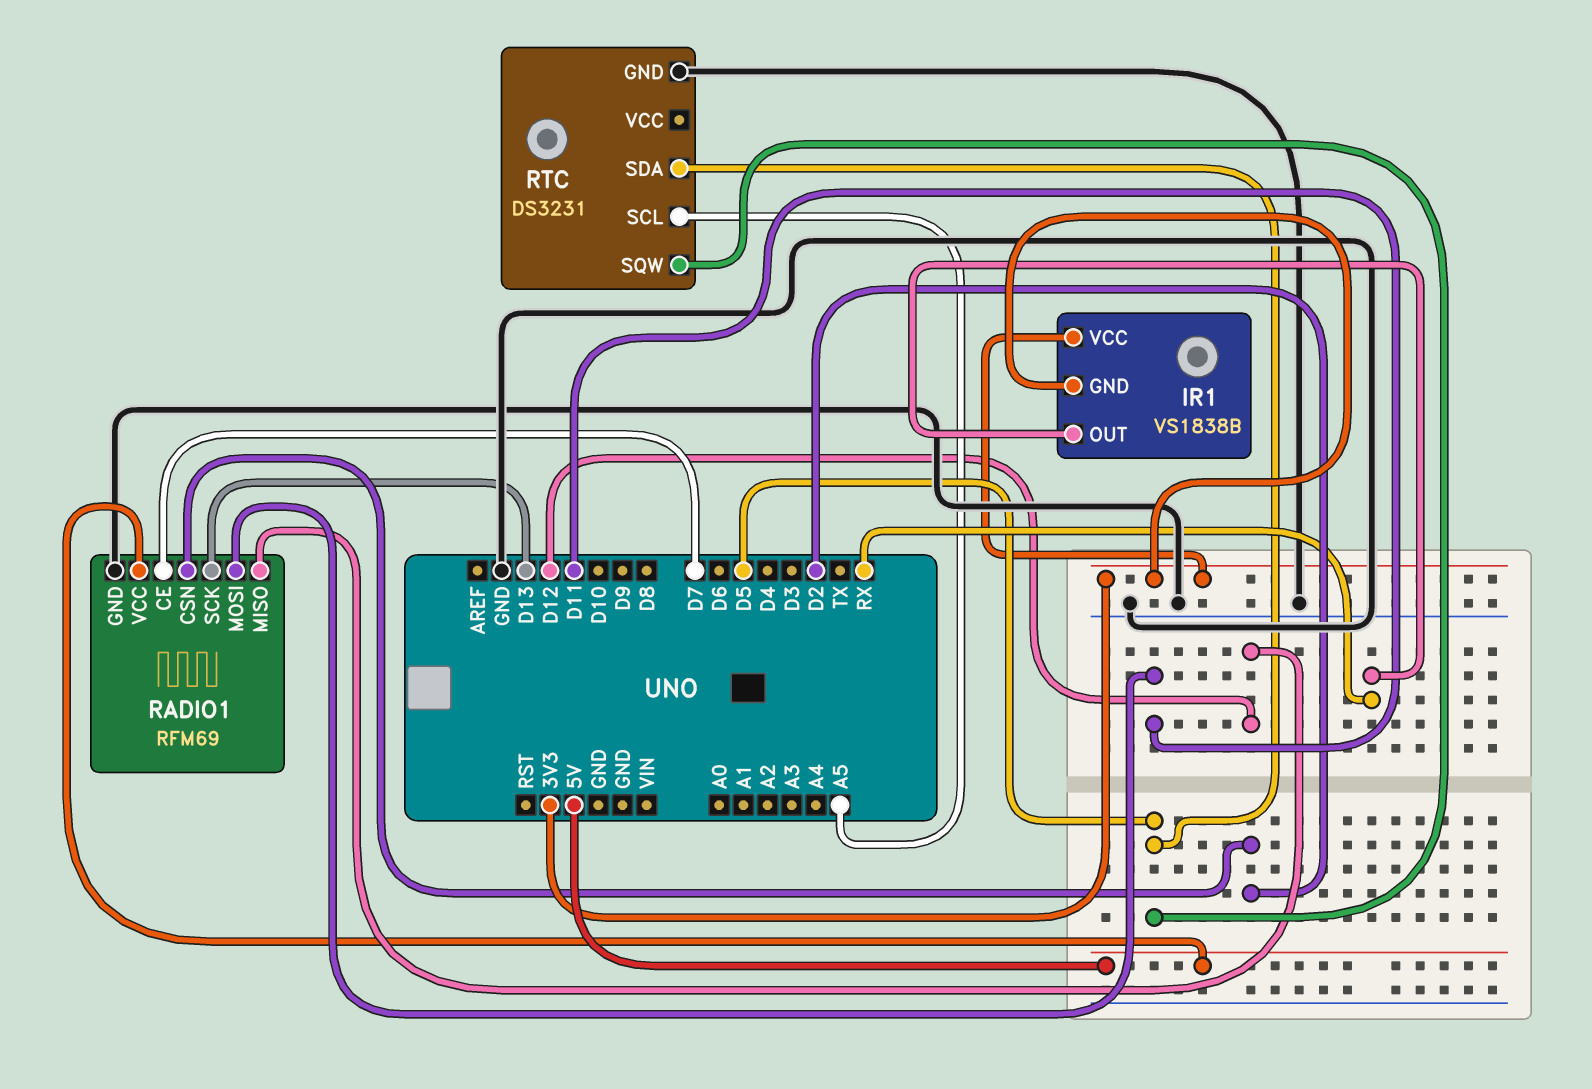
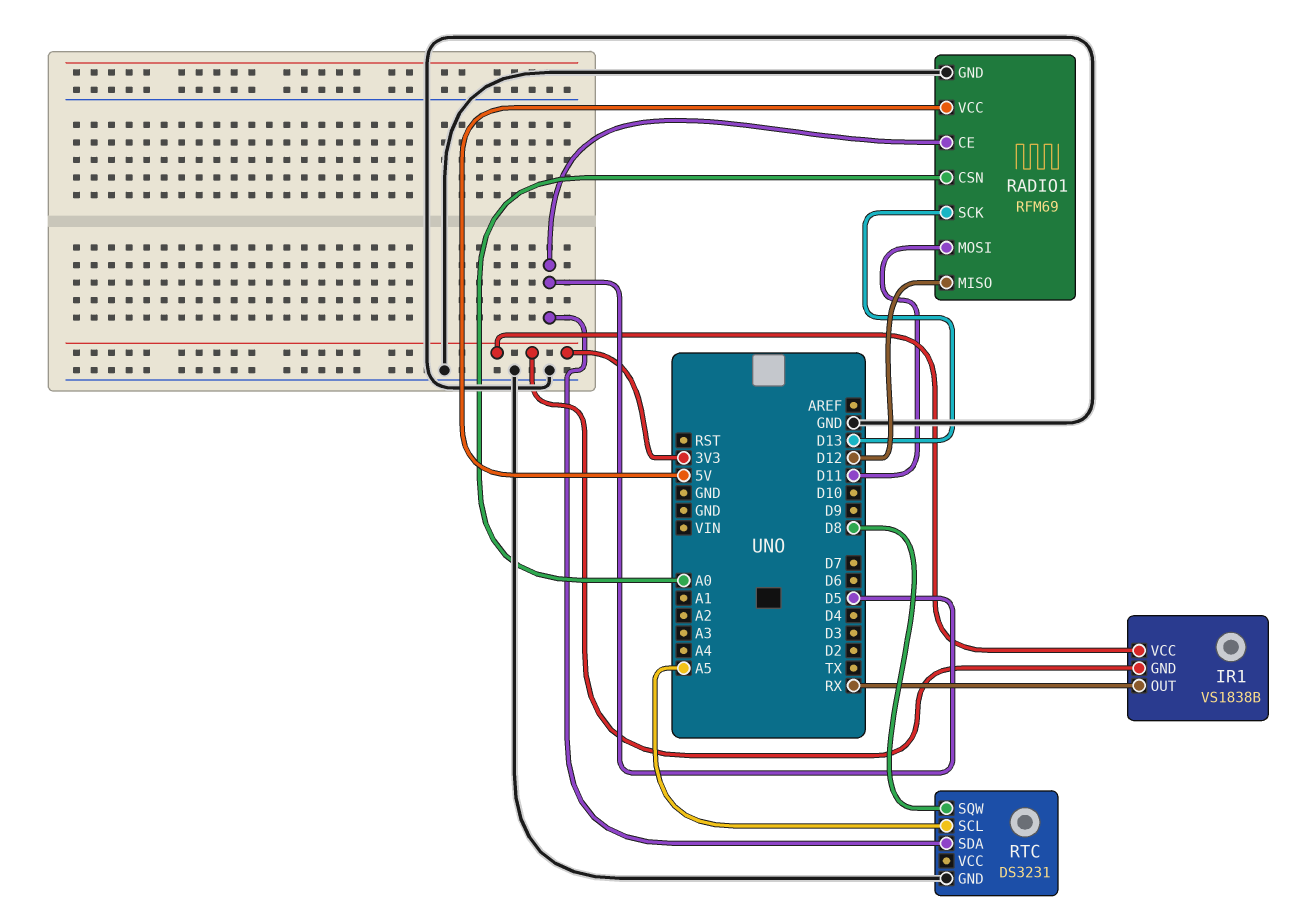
RADIO1 pin CE: D7 -> D5
RADIO1 pin CSN: D2 -> A0
RTC pin SQW: D5 -> D8

